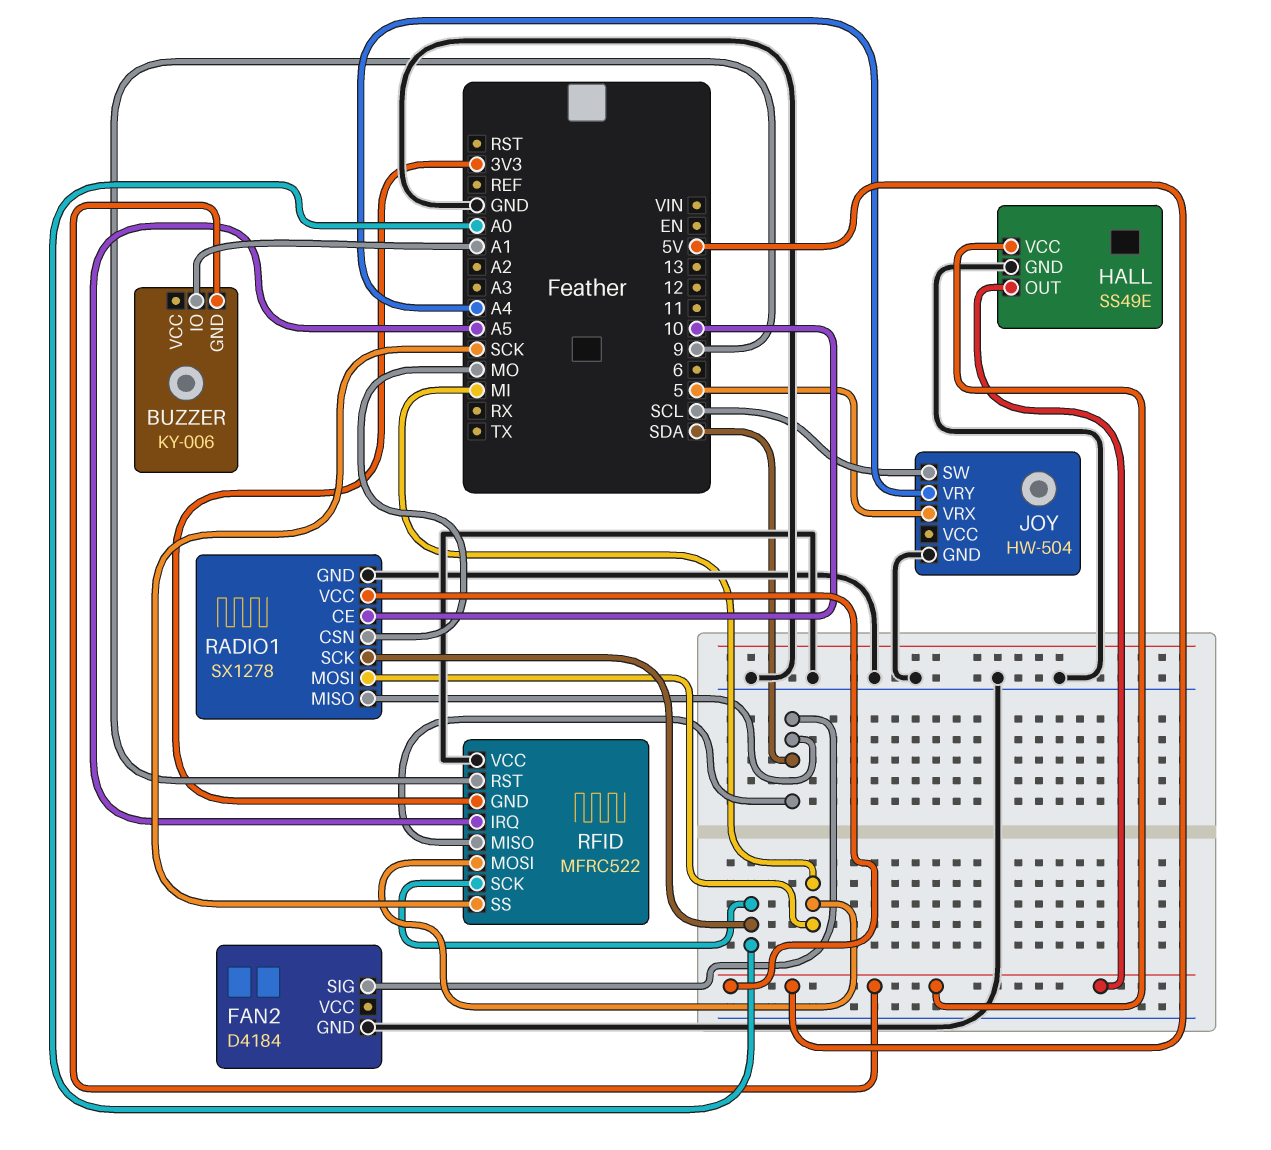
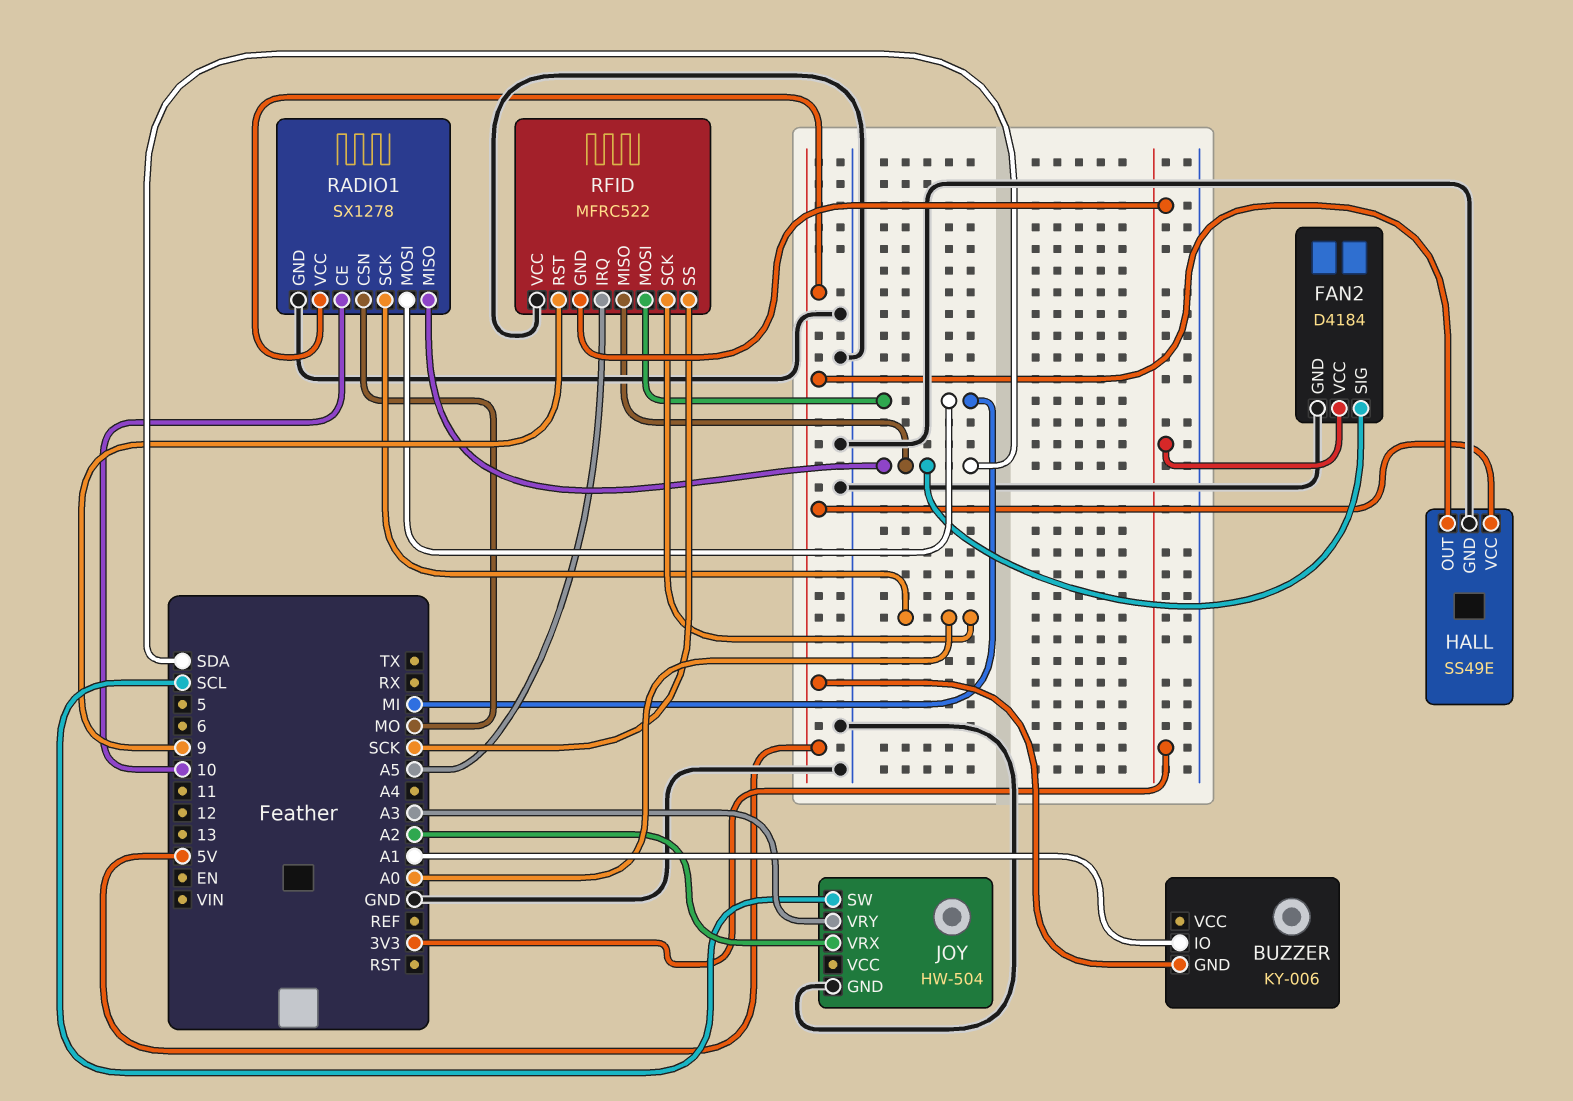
FAN2 pin VCC: none -> 3V3
JOY pin VRX: 5 -> A2
JOY pin VRY: A4 -> A3

